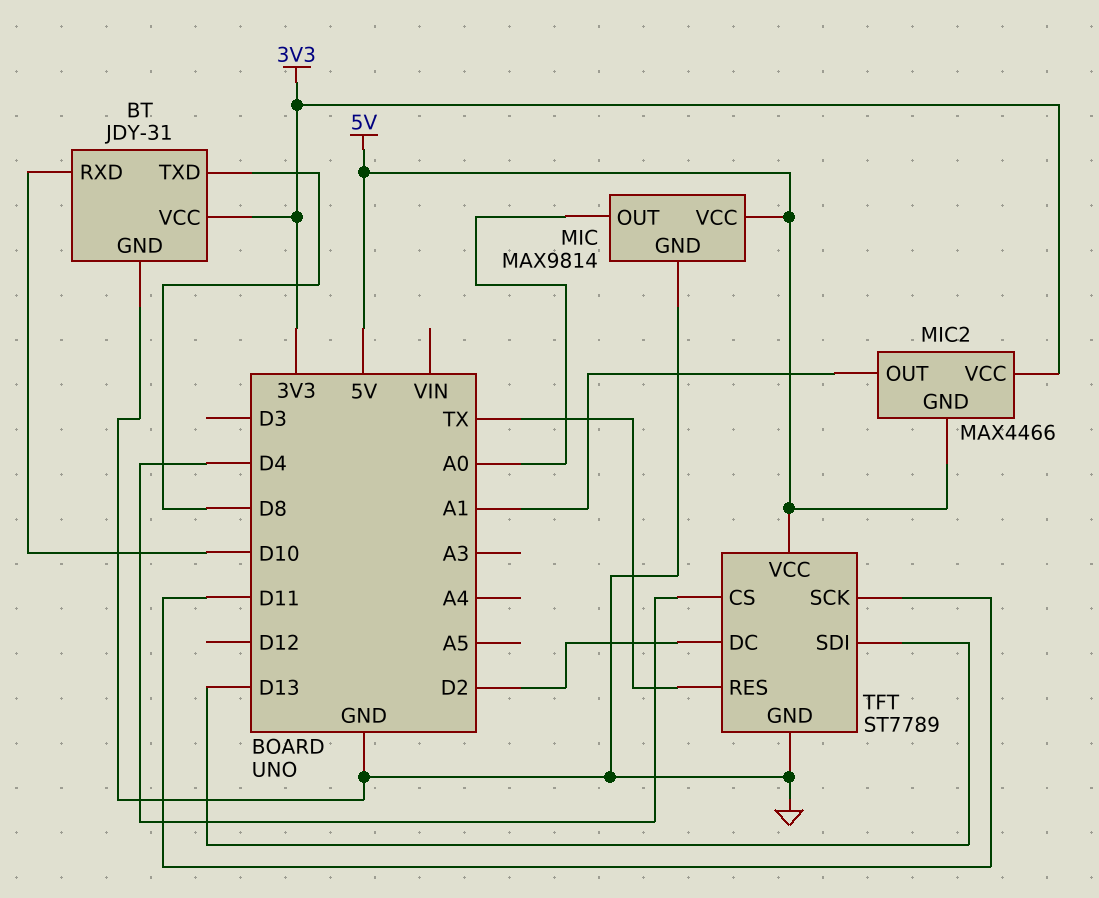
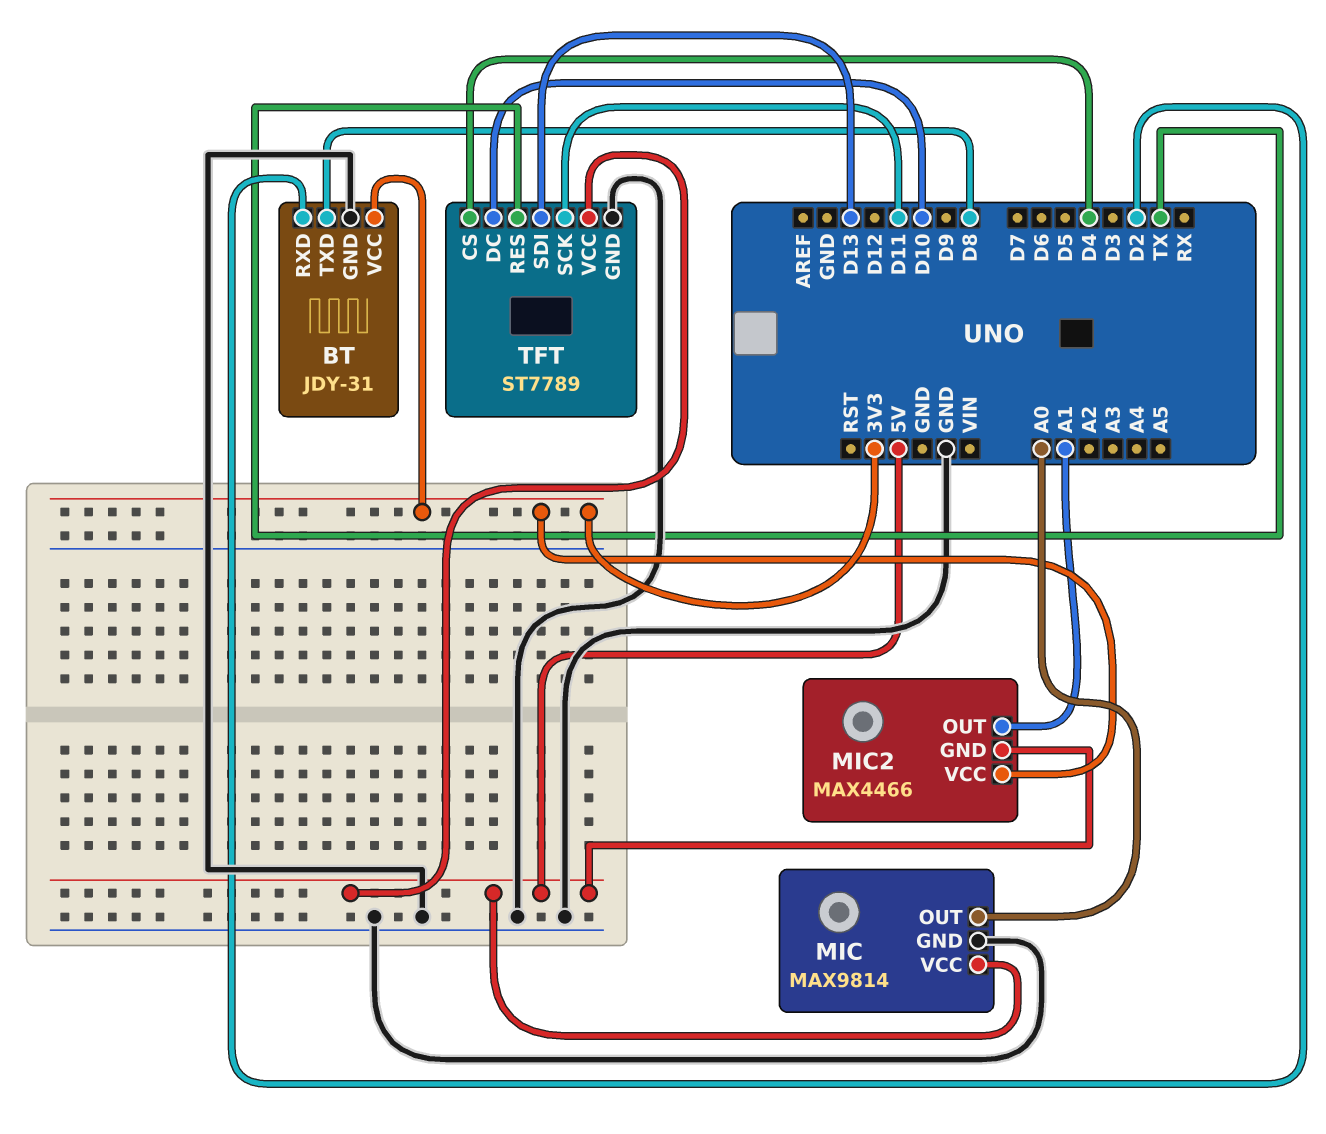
BT pin RXD: D10 -> D2
TFT pin DC: D2 -> D10

